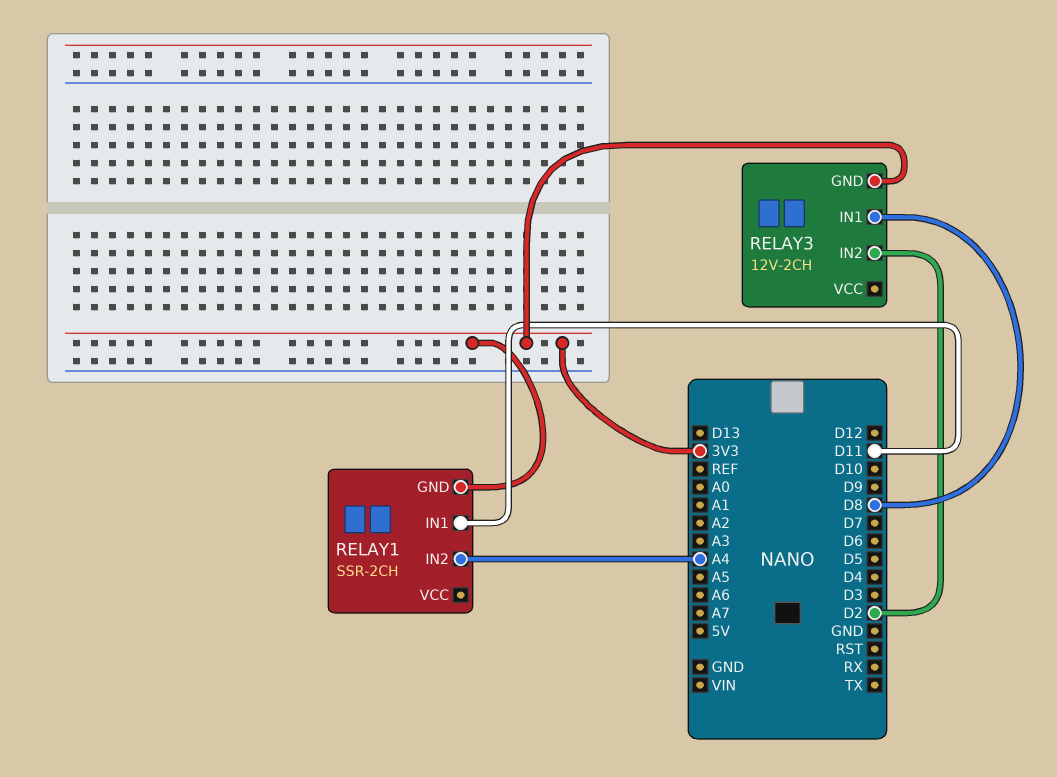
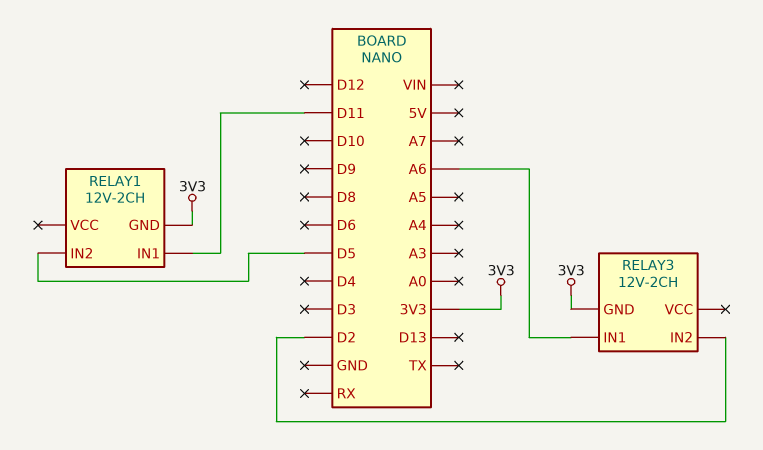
RELAY1: SSR-2CH -> 12V-2CH
RELAY1 pin IN2: A4 -> D5
RELAY3 pin IN1: D8 -> A6

